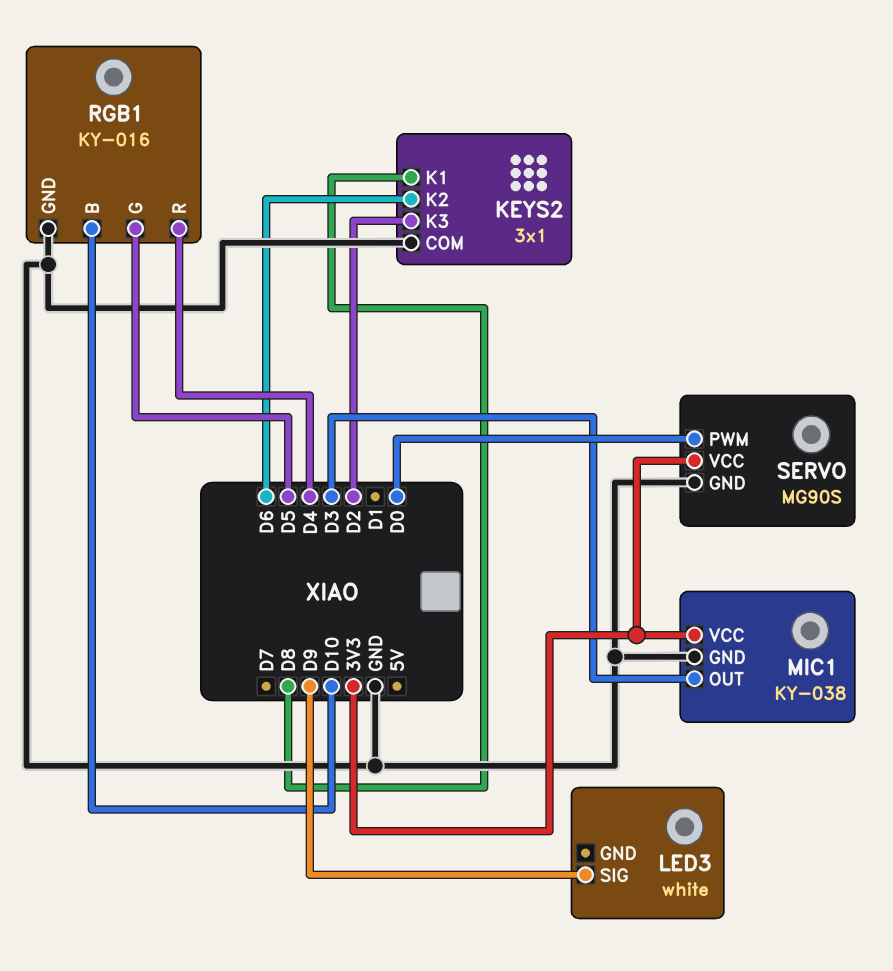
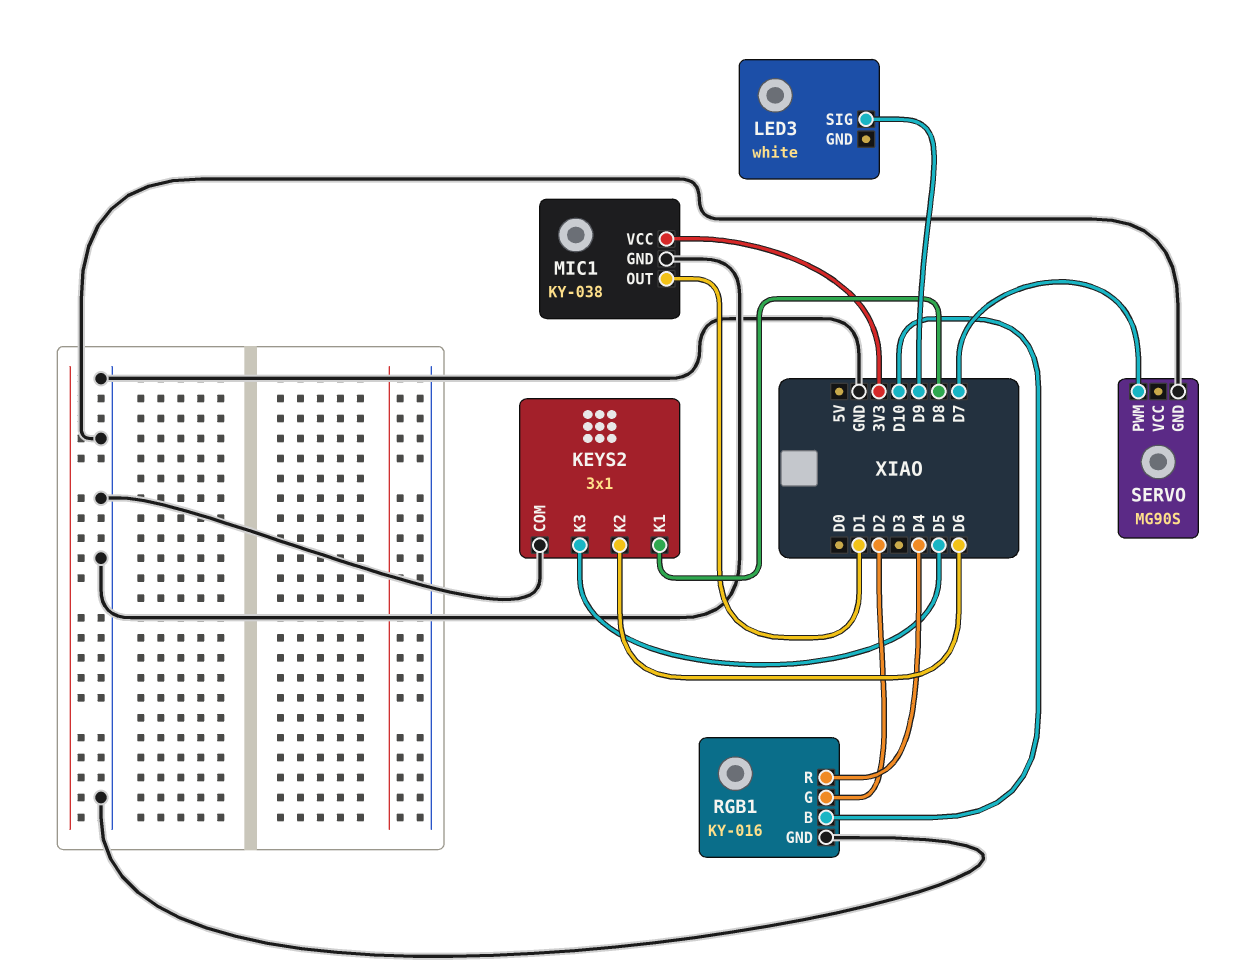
KEYS2 pin K3: D2 -> D5
MIC1 pin OUT: D3 -> D1
RGB1 pin G: D5 -> D2
SERVO pin PWM: D0 -> D7
SERVO pin VCC: 3V3 -> none

